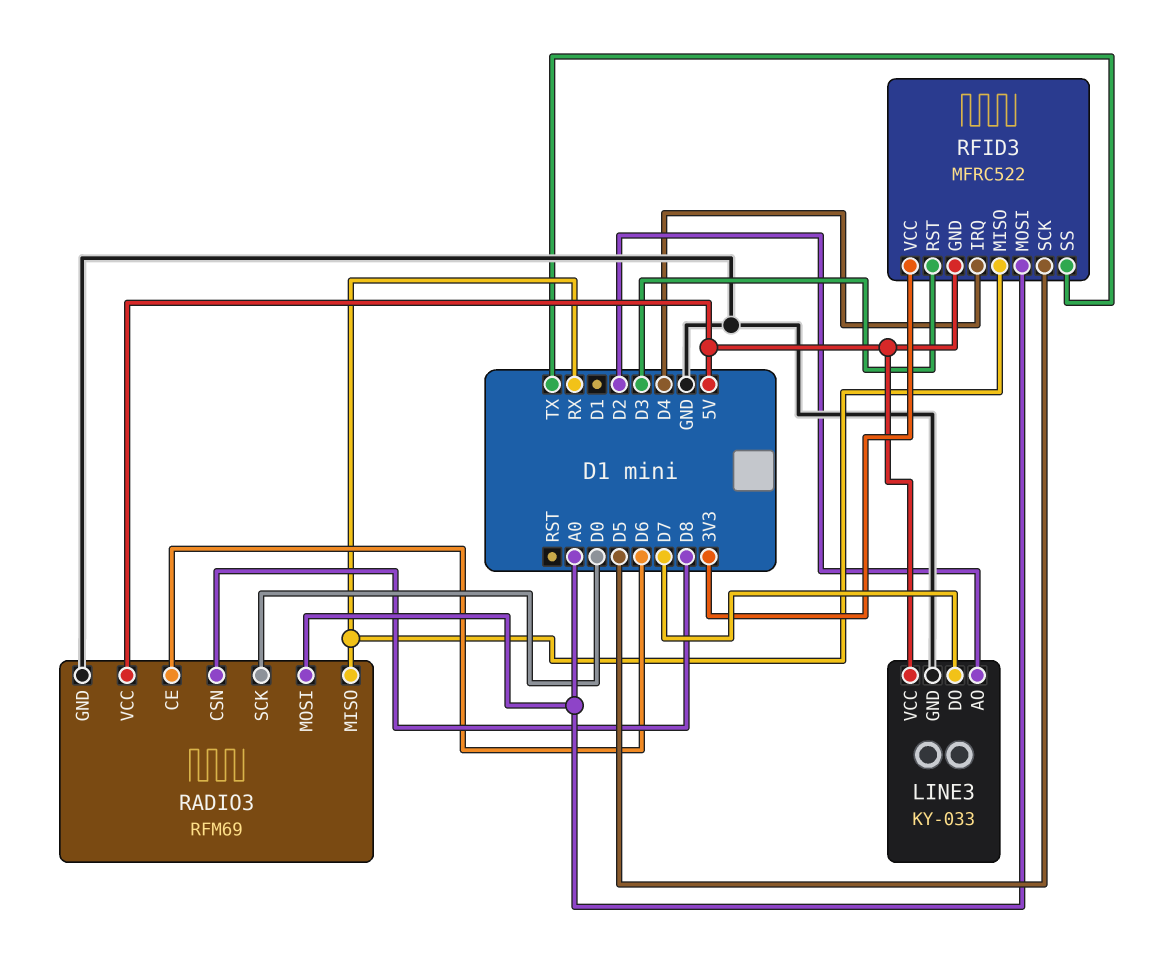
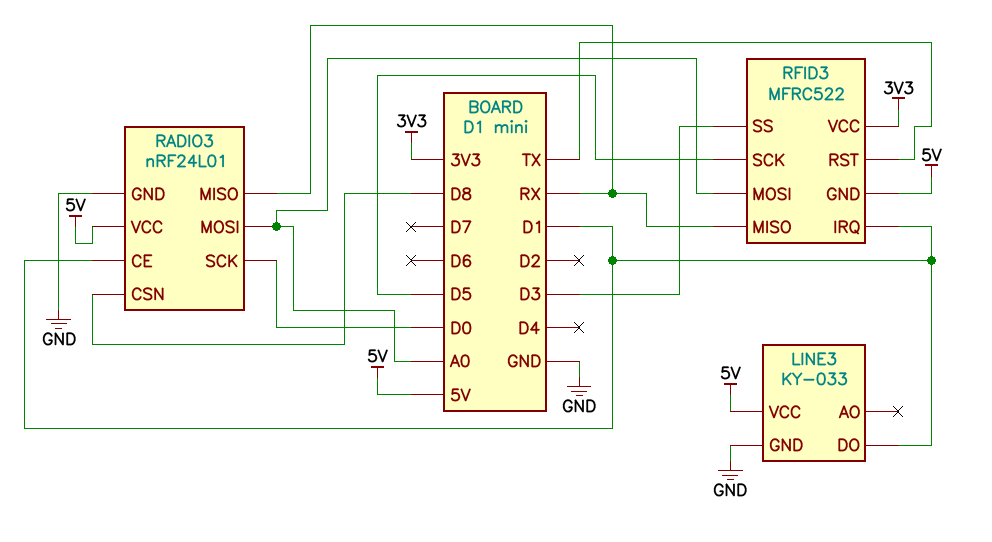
LINE3 pin AO: D2 -> none
LINE3 pin DO: D7 -> D1
RADIO3: RFM69 -> nRF24L01
RADIO3 pin CE: D6 -> D1
RFID3 pin IRQ: D4 -> D1
RFID3 pin RST: D3 -> TX
RFID3 pin SS: TX -> D3

